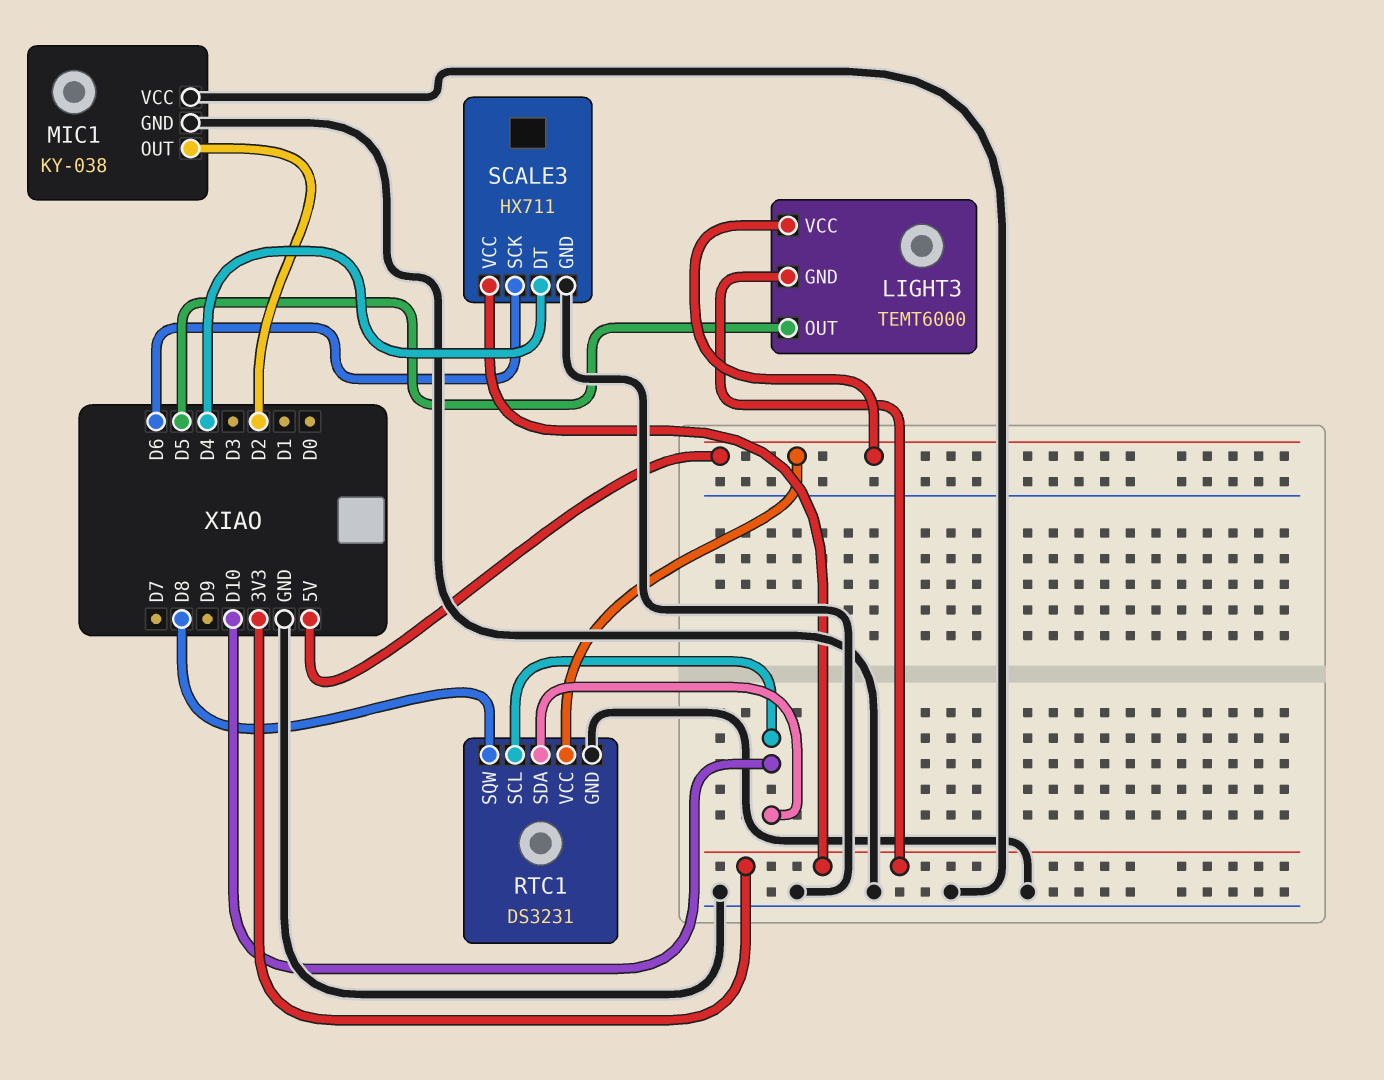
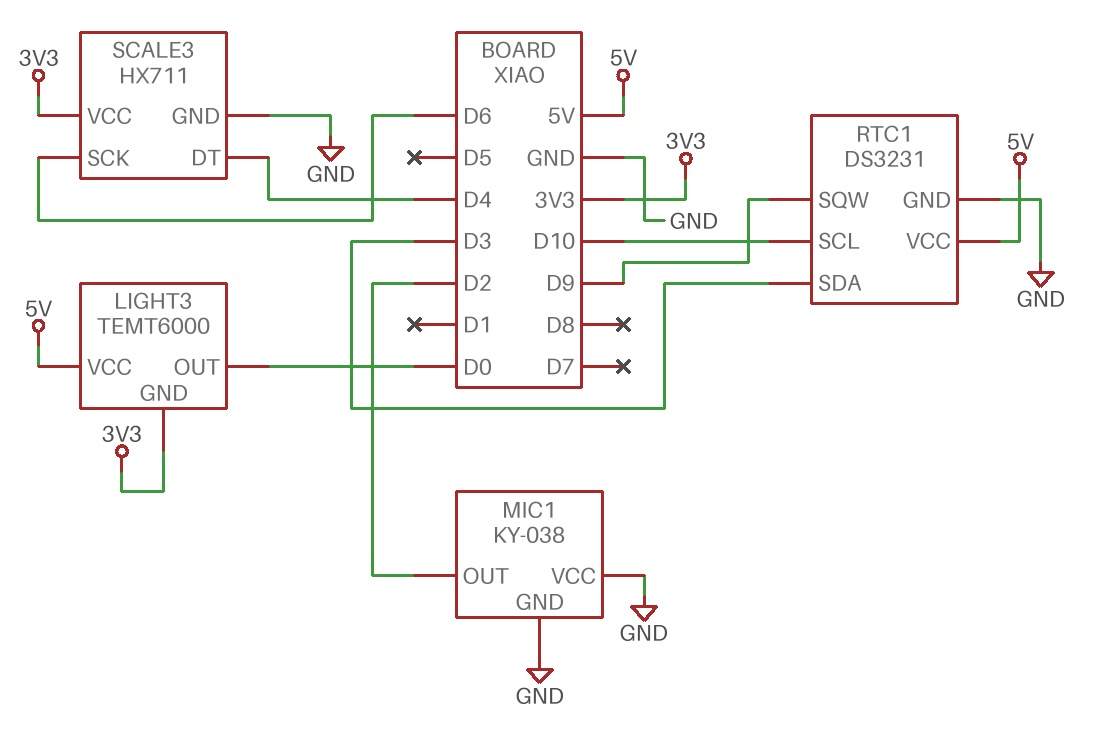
LIGHT3 pin OUT: D5 -> D0
RTC1 pin SDA: D10 -> D3
RTC1 pin SQW: D8 -> D9

